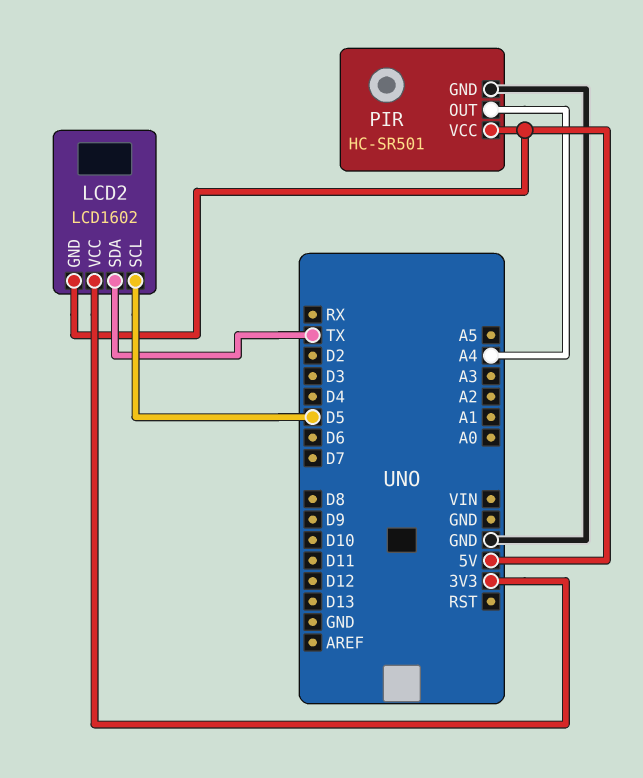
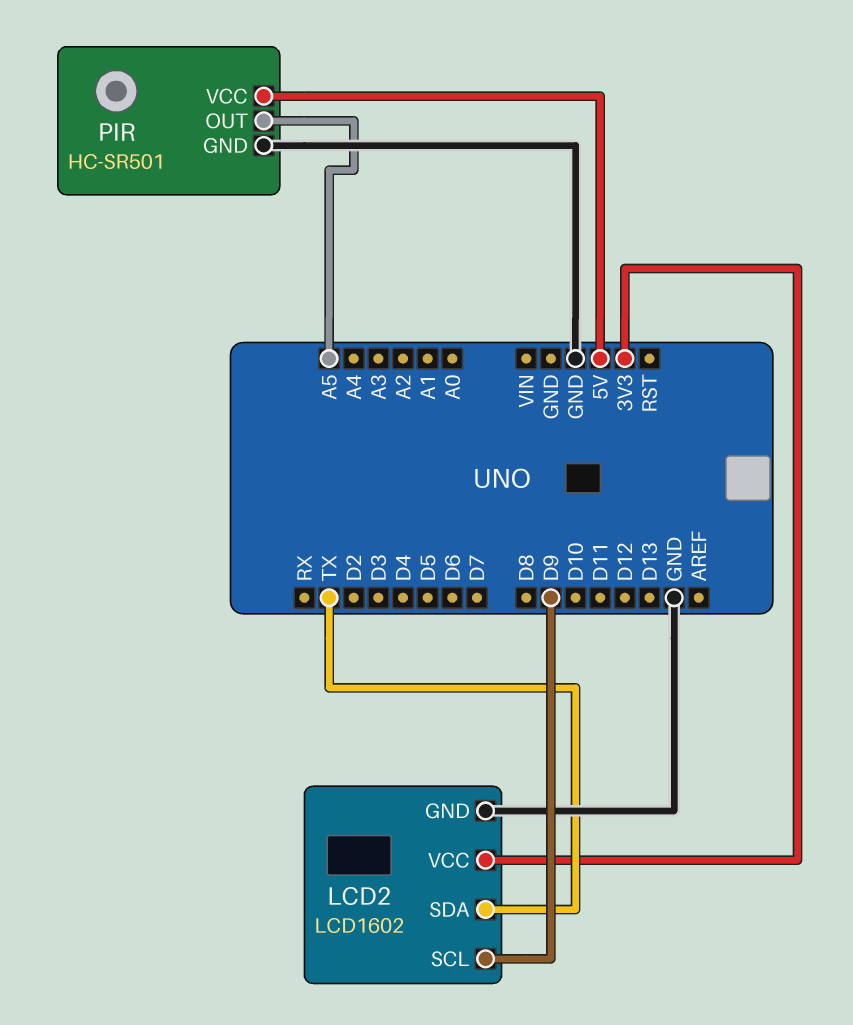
LCD2 pin GND: 5V -> GND
LCD2 pin SCL: D5 -> D9
PIR pin OUT: A4 -> A5

